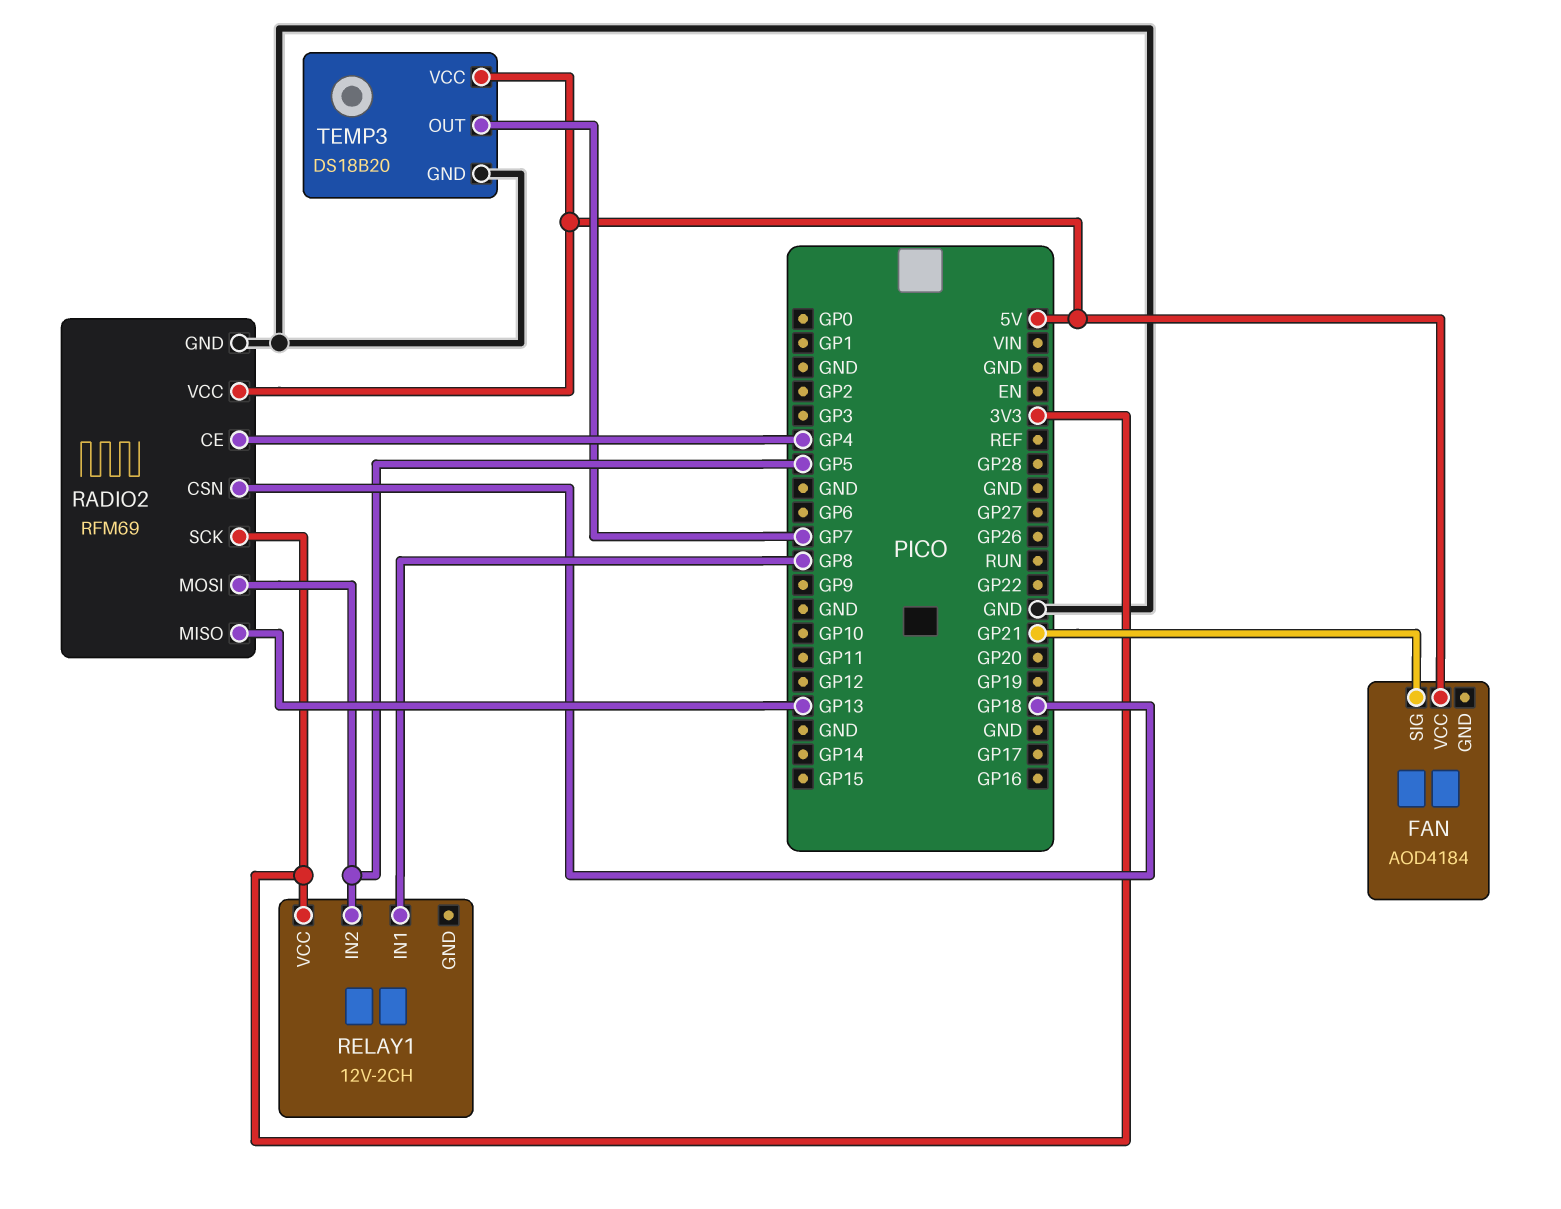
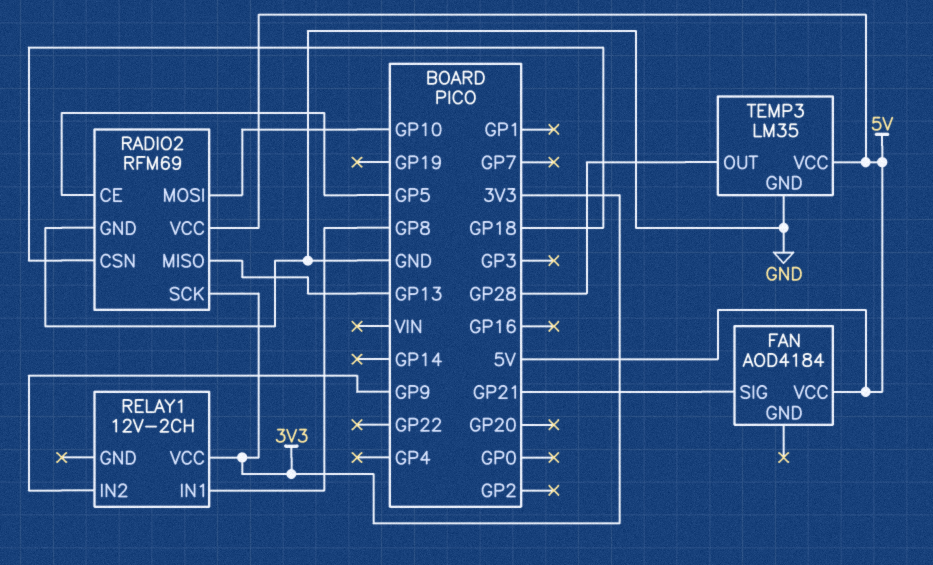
RADIO2 pin CE: GP4 -> GP5
RADIO2 pin MOSI: GP5 -> GP10
RELAY1 pin IN2: GP5 -> GP9
TEMP3: DS18B20 -> LM35
TEMP3 pin OUT: GP7 -> GP28

